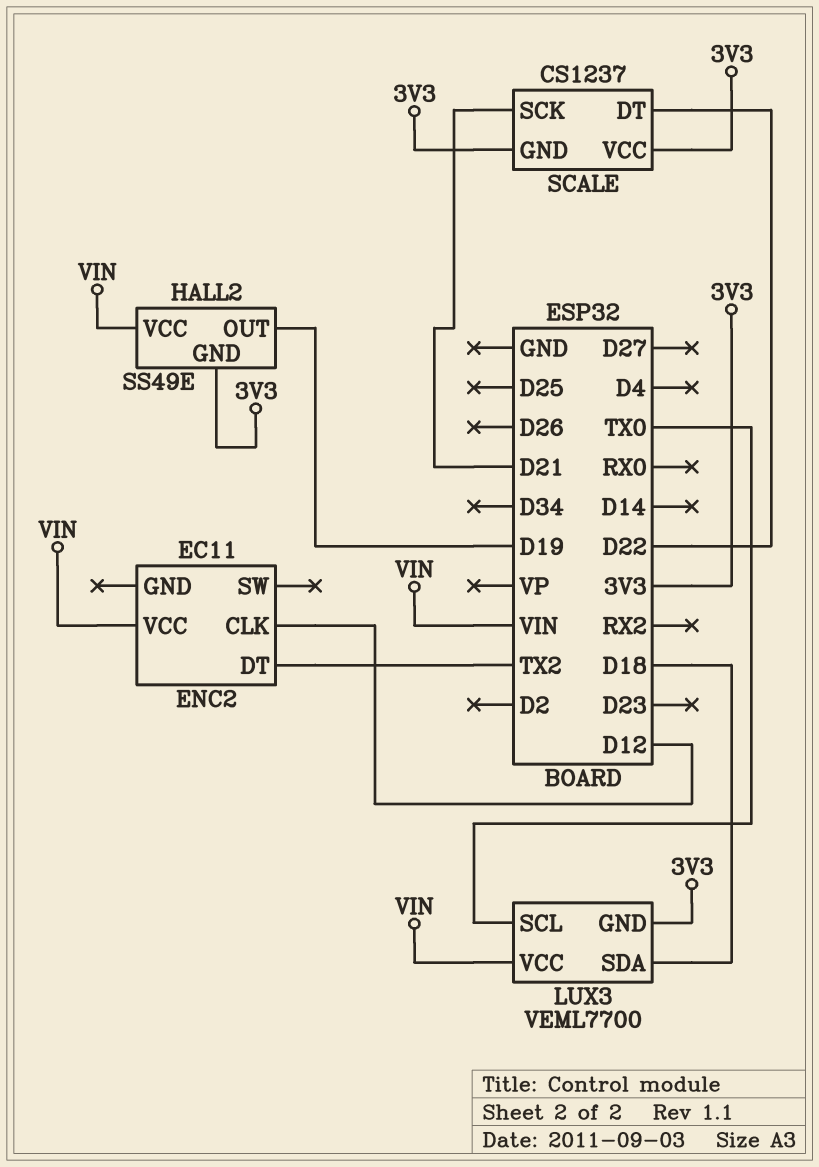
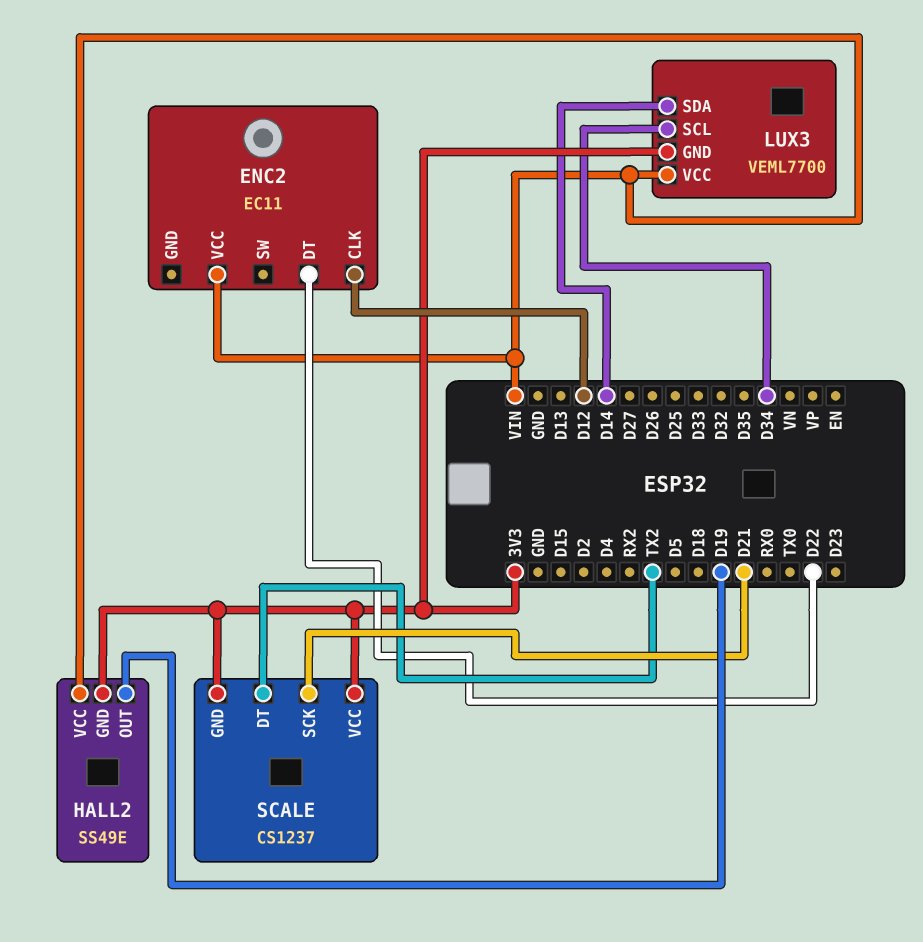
ENC2 pin DT: TX2 -> D22
LUX3 pin SCL: TX0 -> D34
LUX3 pin SDA: D18 -> D14
SCALE pin DT: D22 -> TX2

